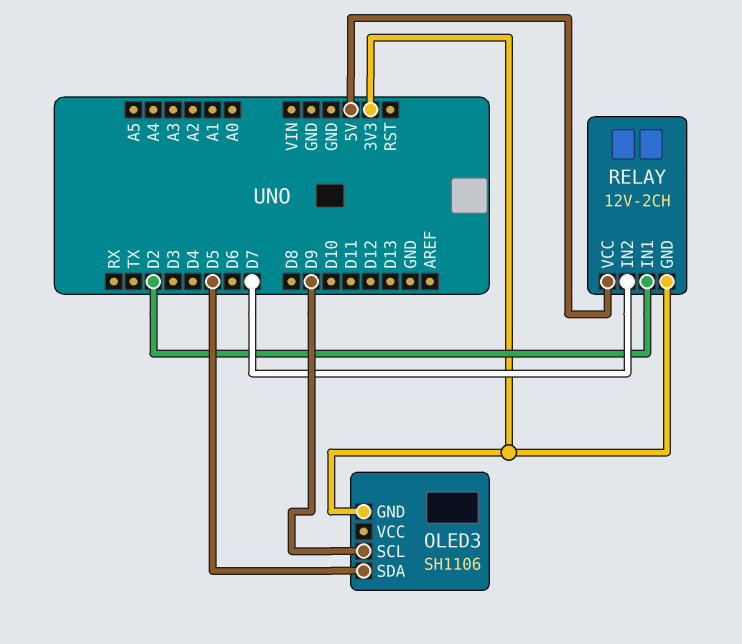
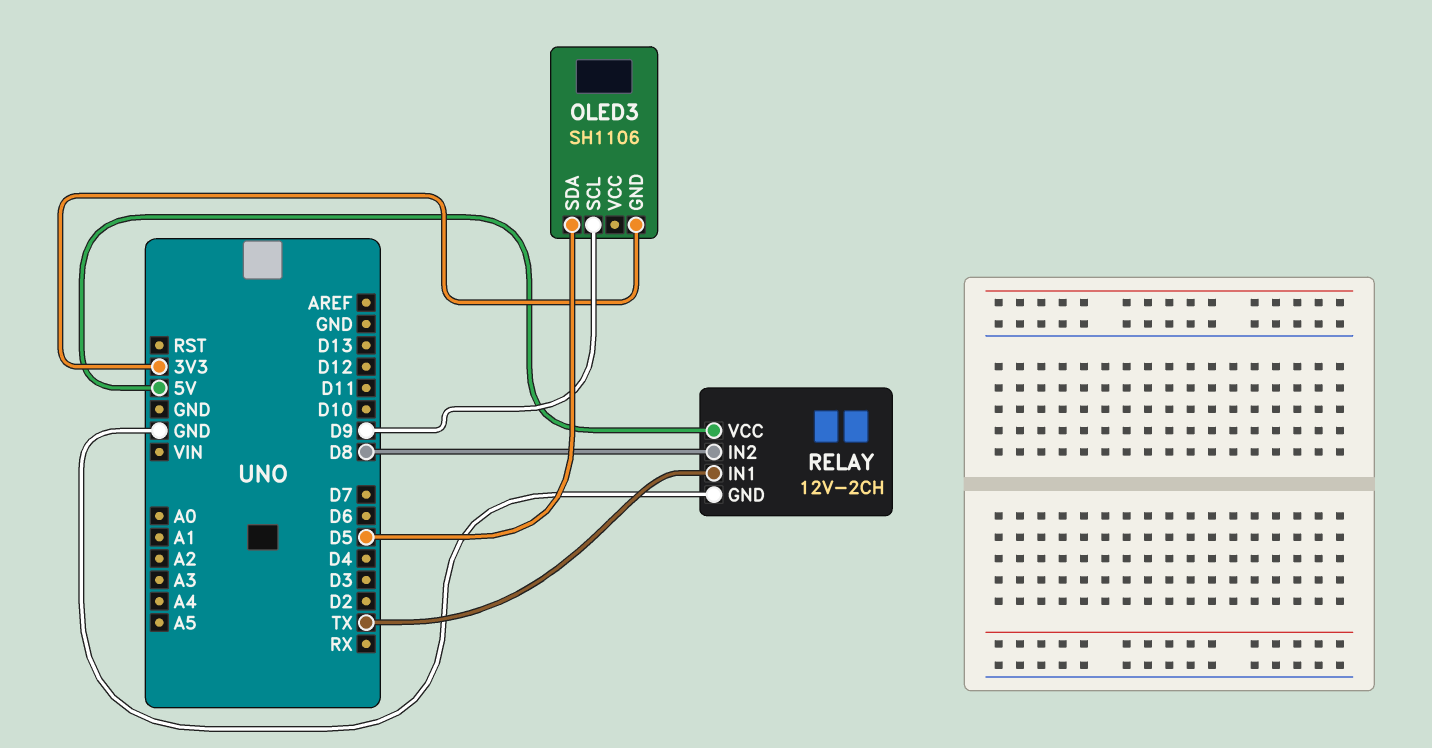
RELAY pin GND: 3V3 -> GND
RELAY pin IN1: D2 -> TX
RELAY pin IN2: D7 -> D8

